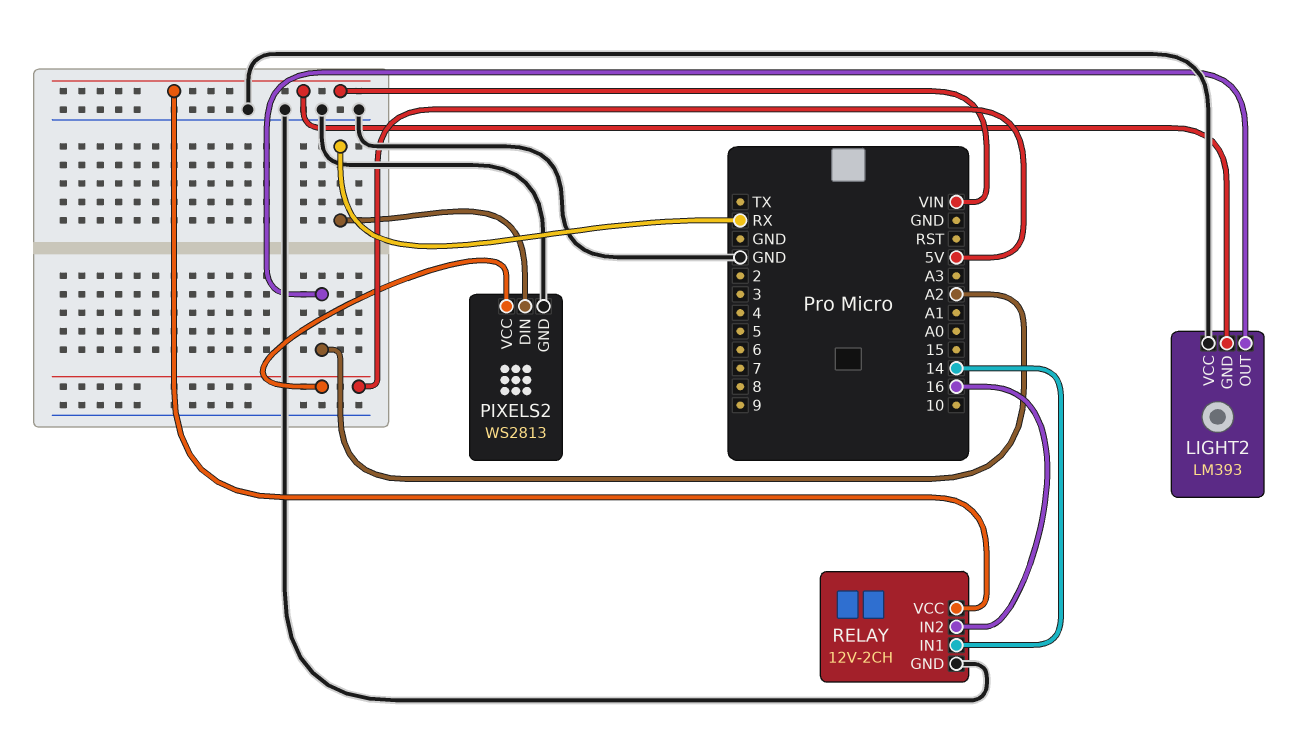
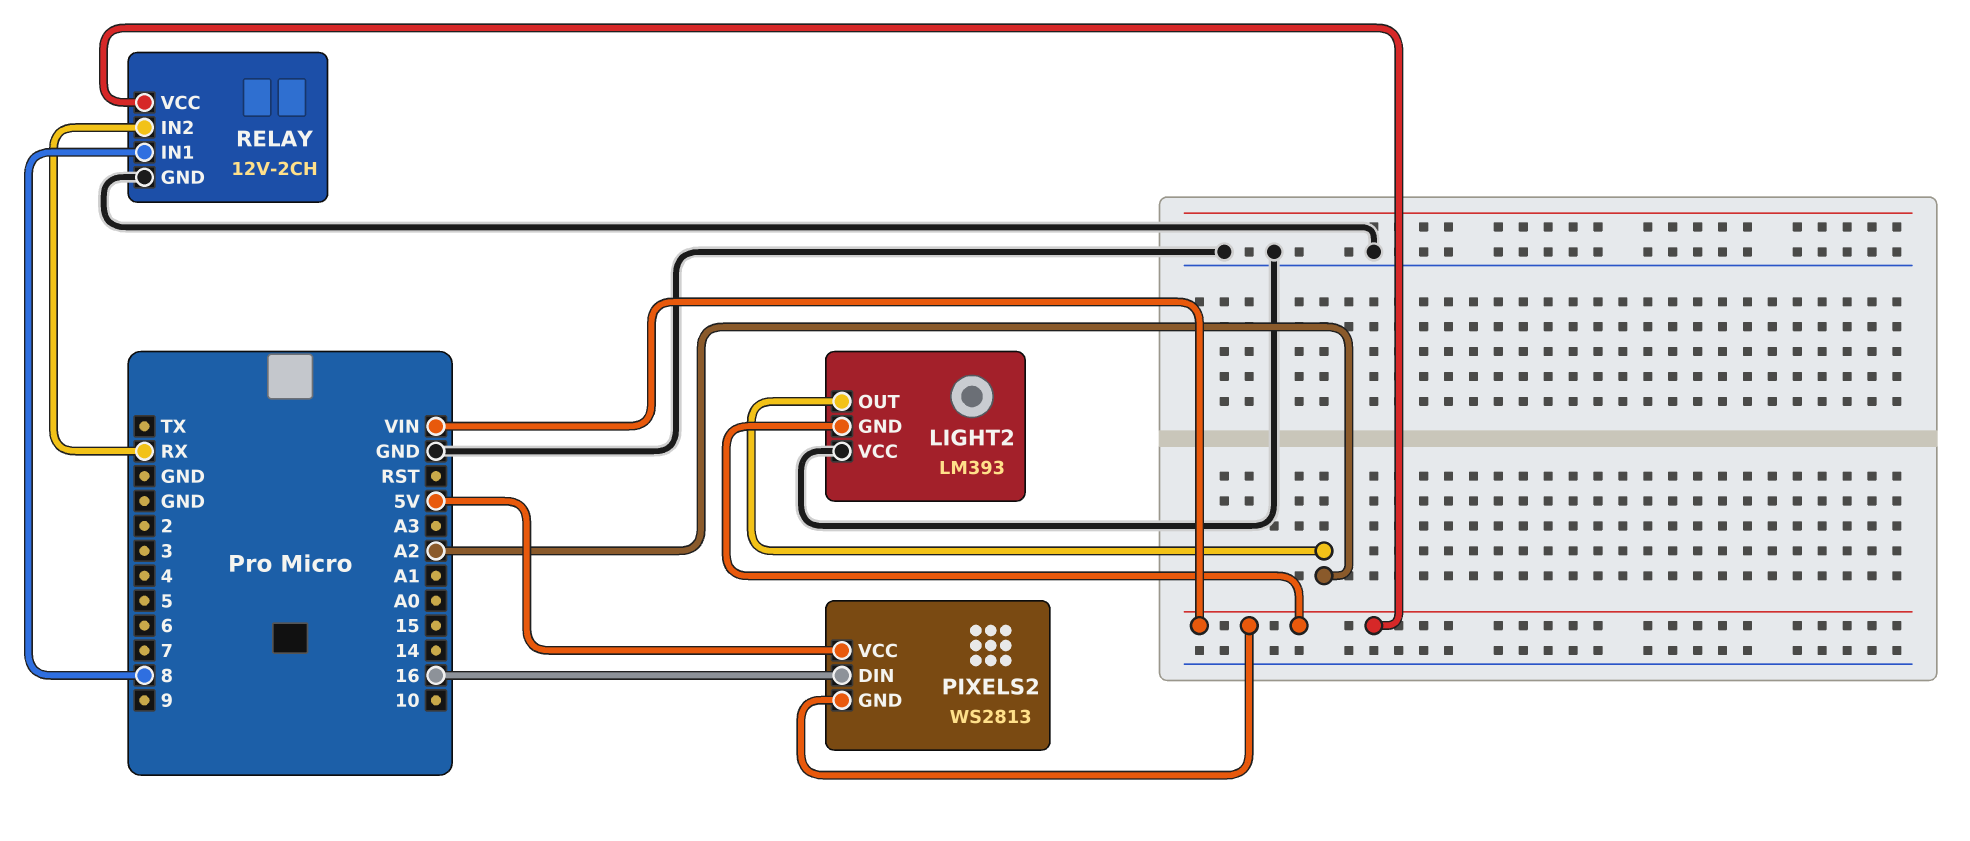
PIXELS2 pin DIN: RX -> 16
PIXELS2 pin GND: GND -> VIN
RELAY pin IN1: 14 -> 8
RELAY pin IN2: 16 -> RX

